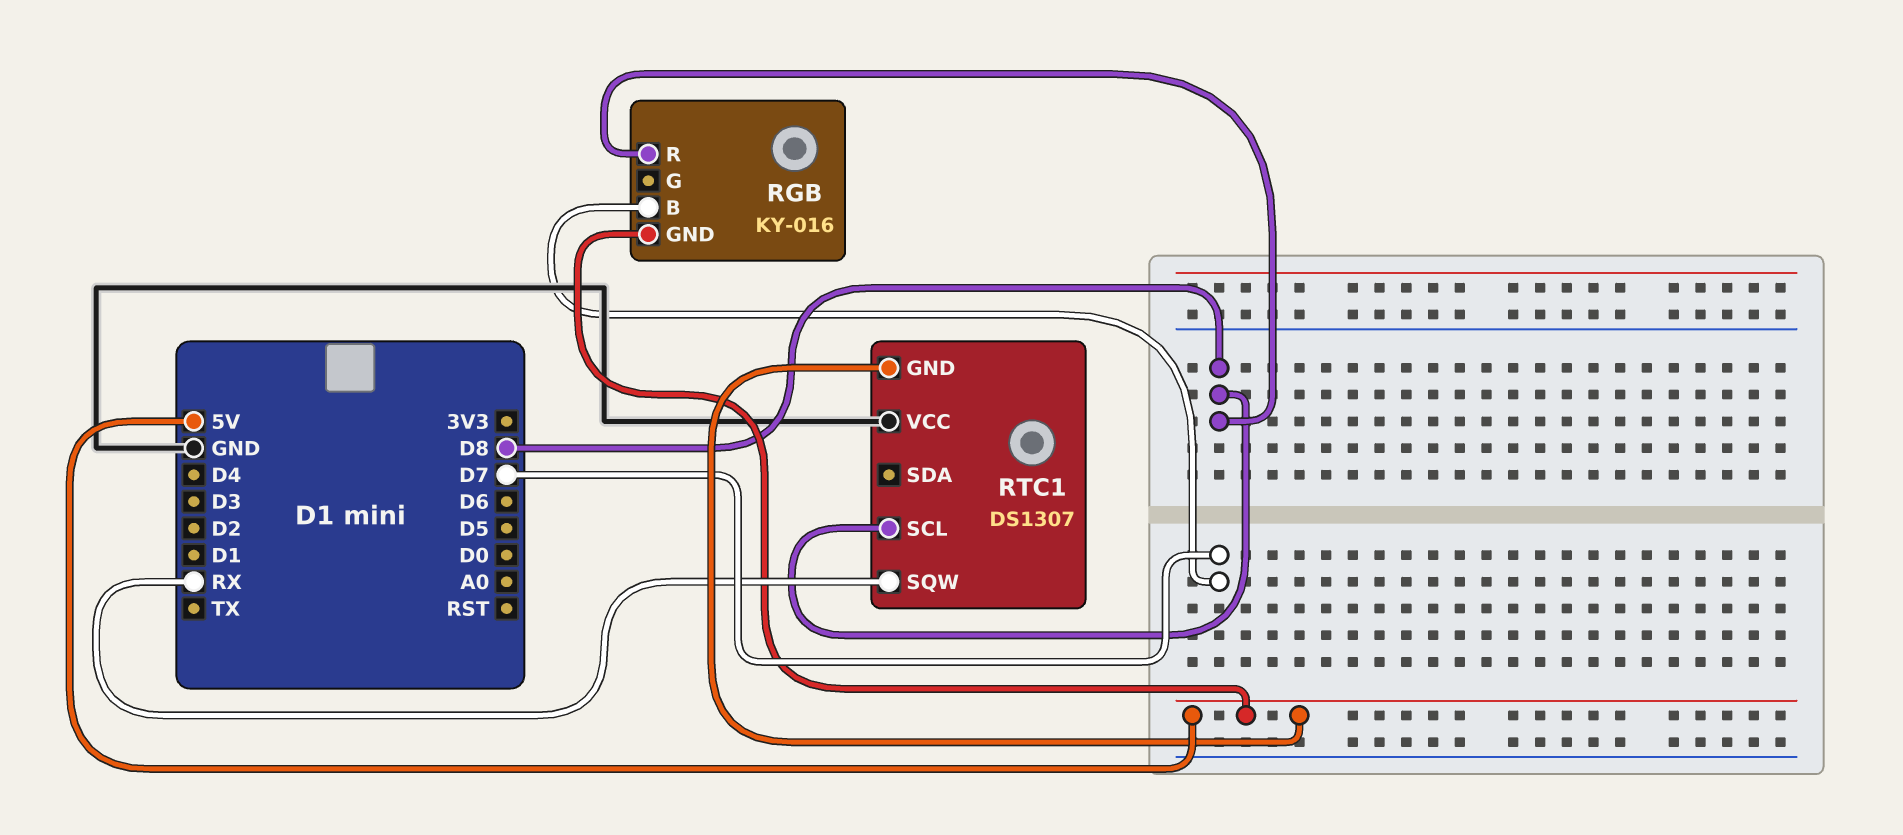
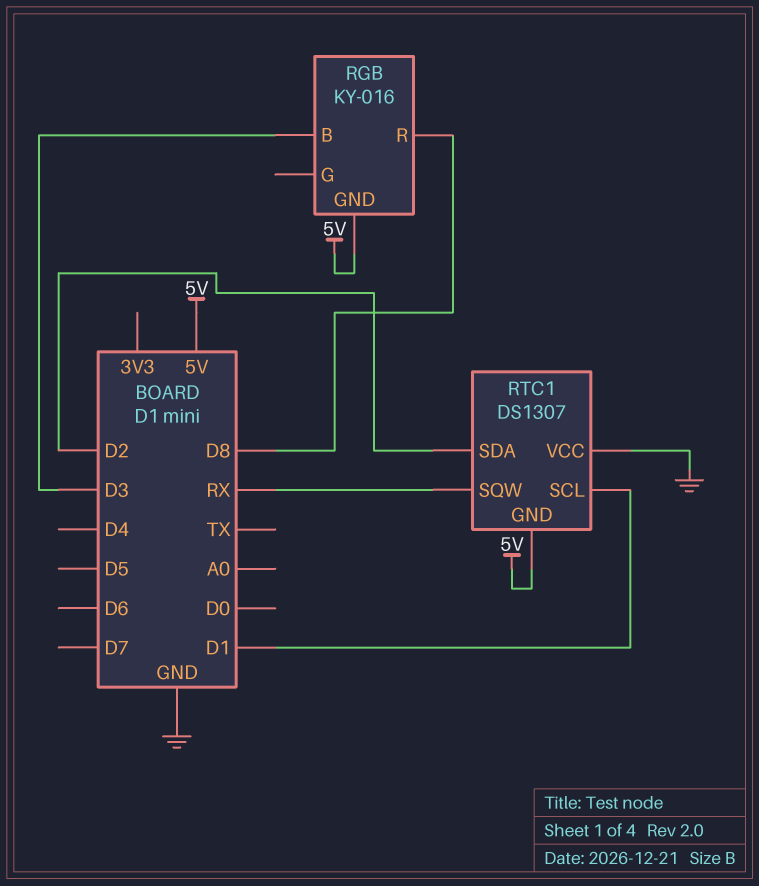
RGB pin B: D7 -> D3
RTC1 pin SCL: D8 -> D1
RTC1 pin SDA: none -> D2

